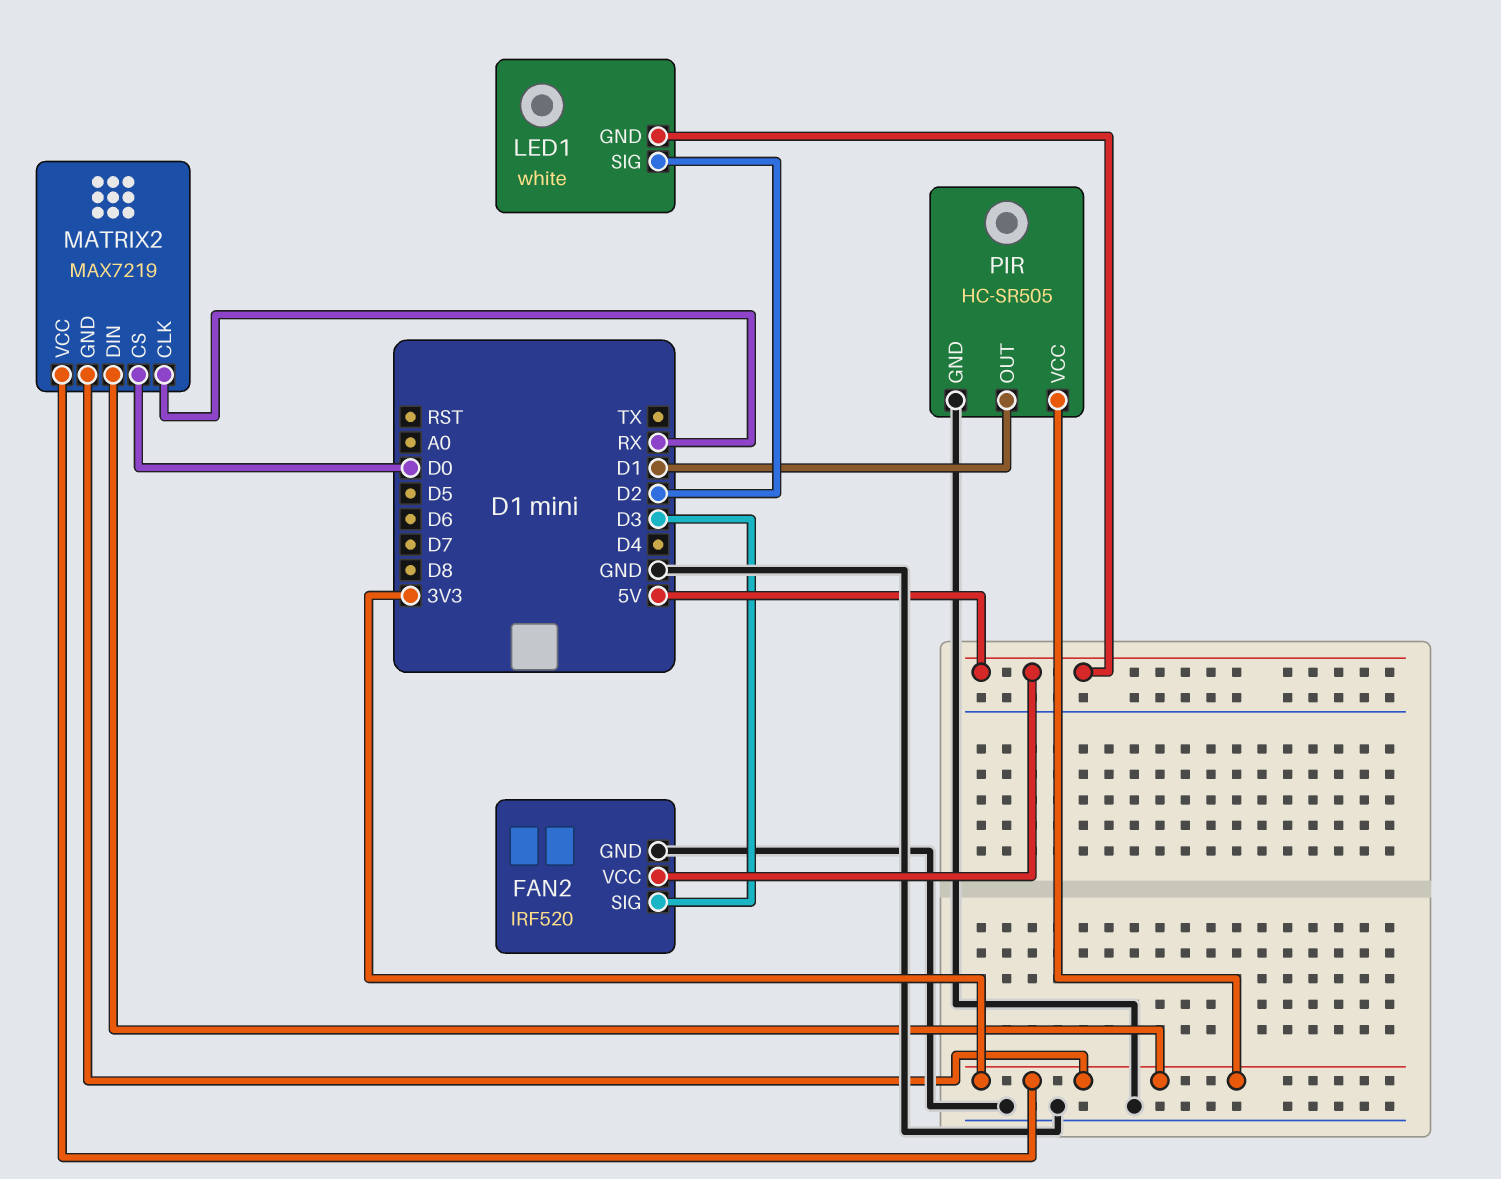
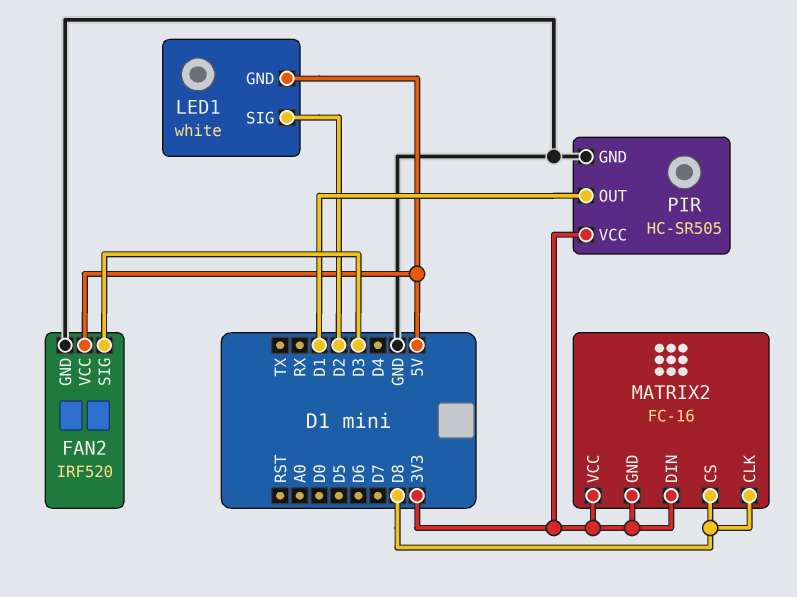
MATRIX2: MAX7219 -> FC-16
MATRIX2 pin CLK: RX -> D8
MATRIX2 pin CS: D0 -> D8

